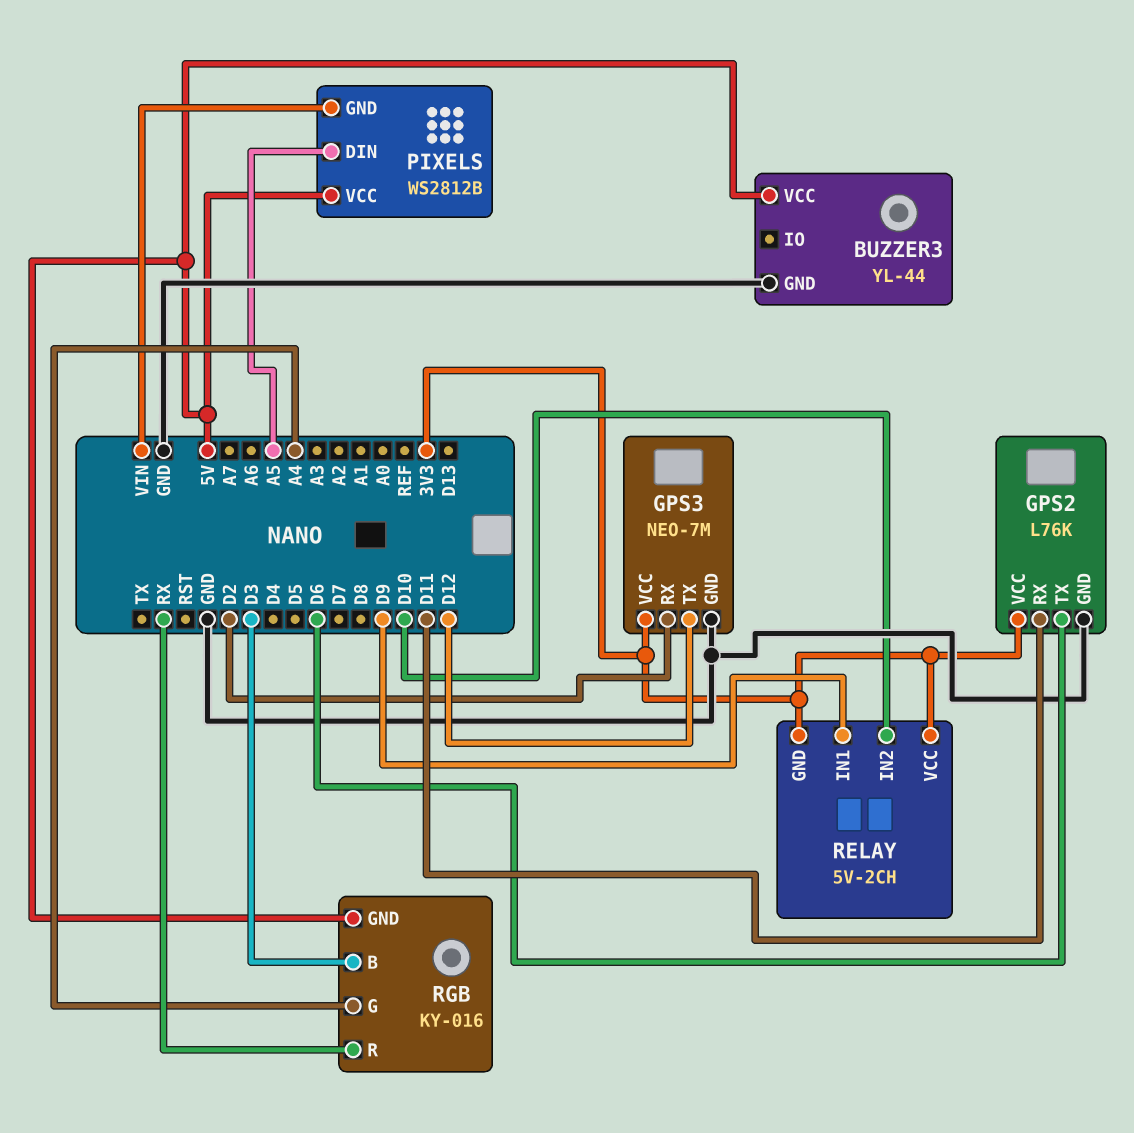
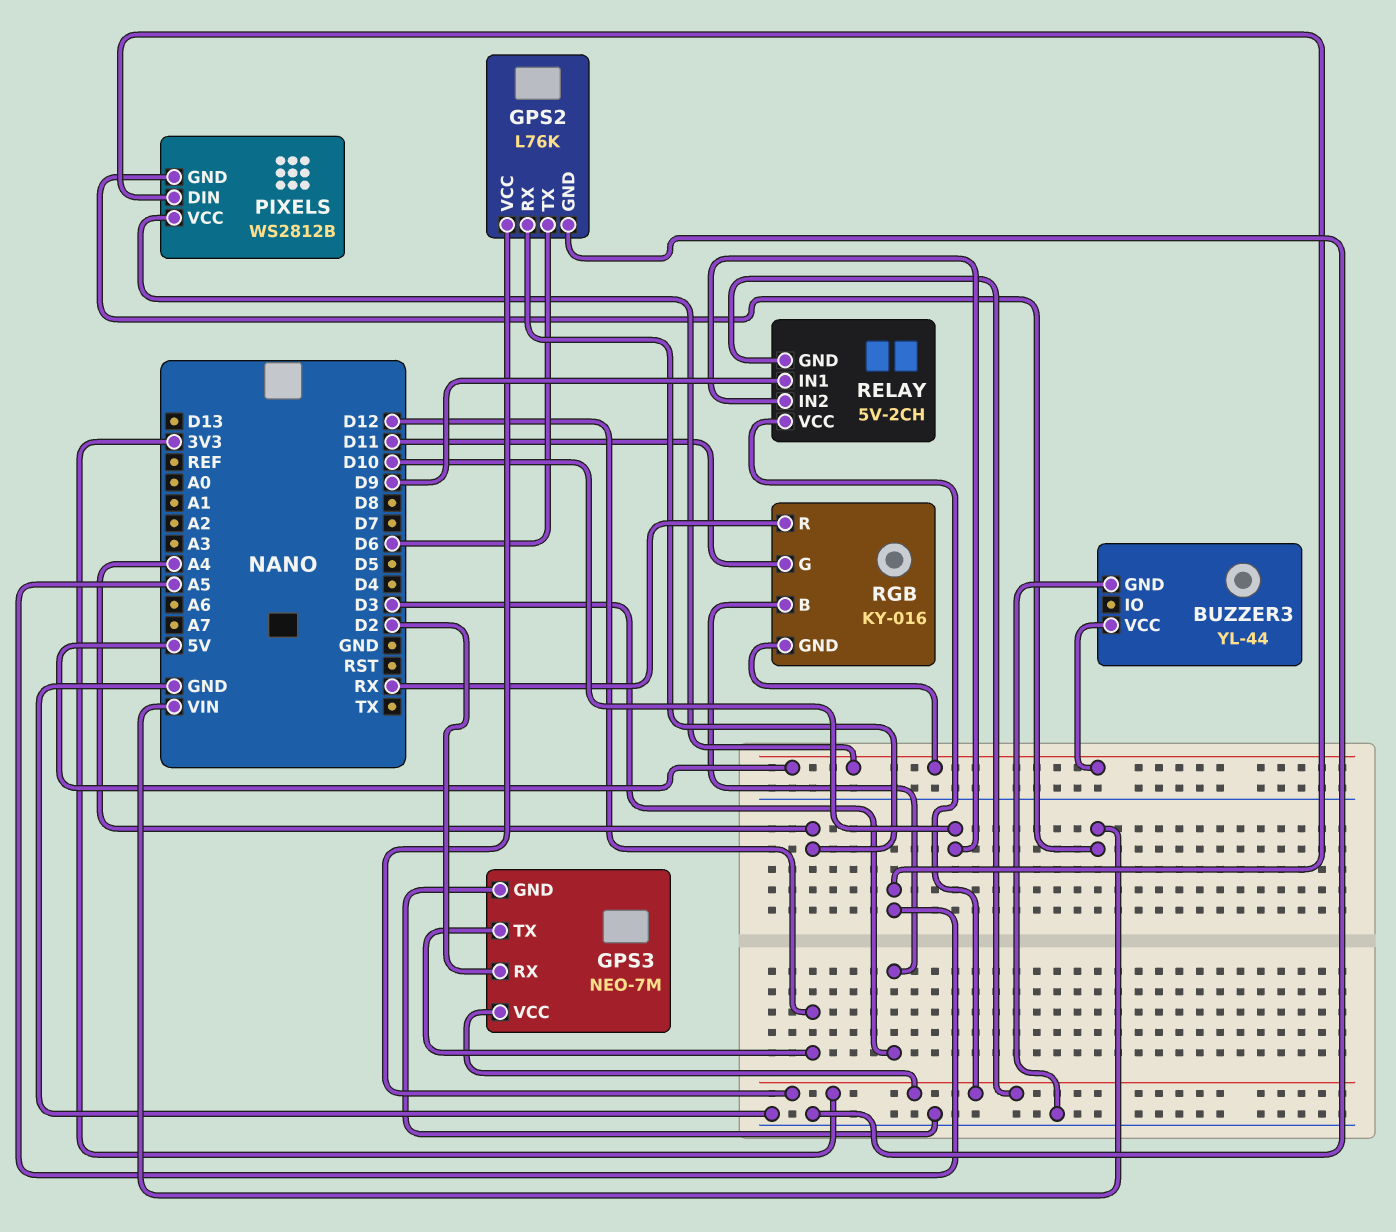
GPS2 pin RX: D11 -> A4
RGB pin G: A4 -> D11

